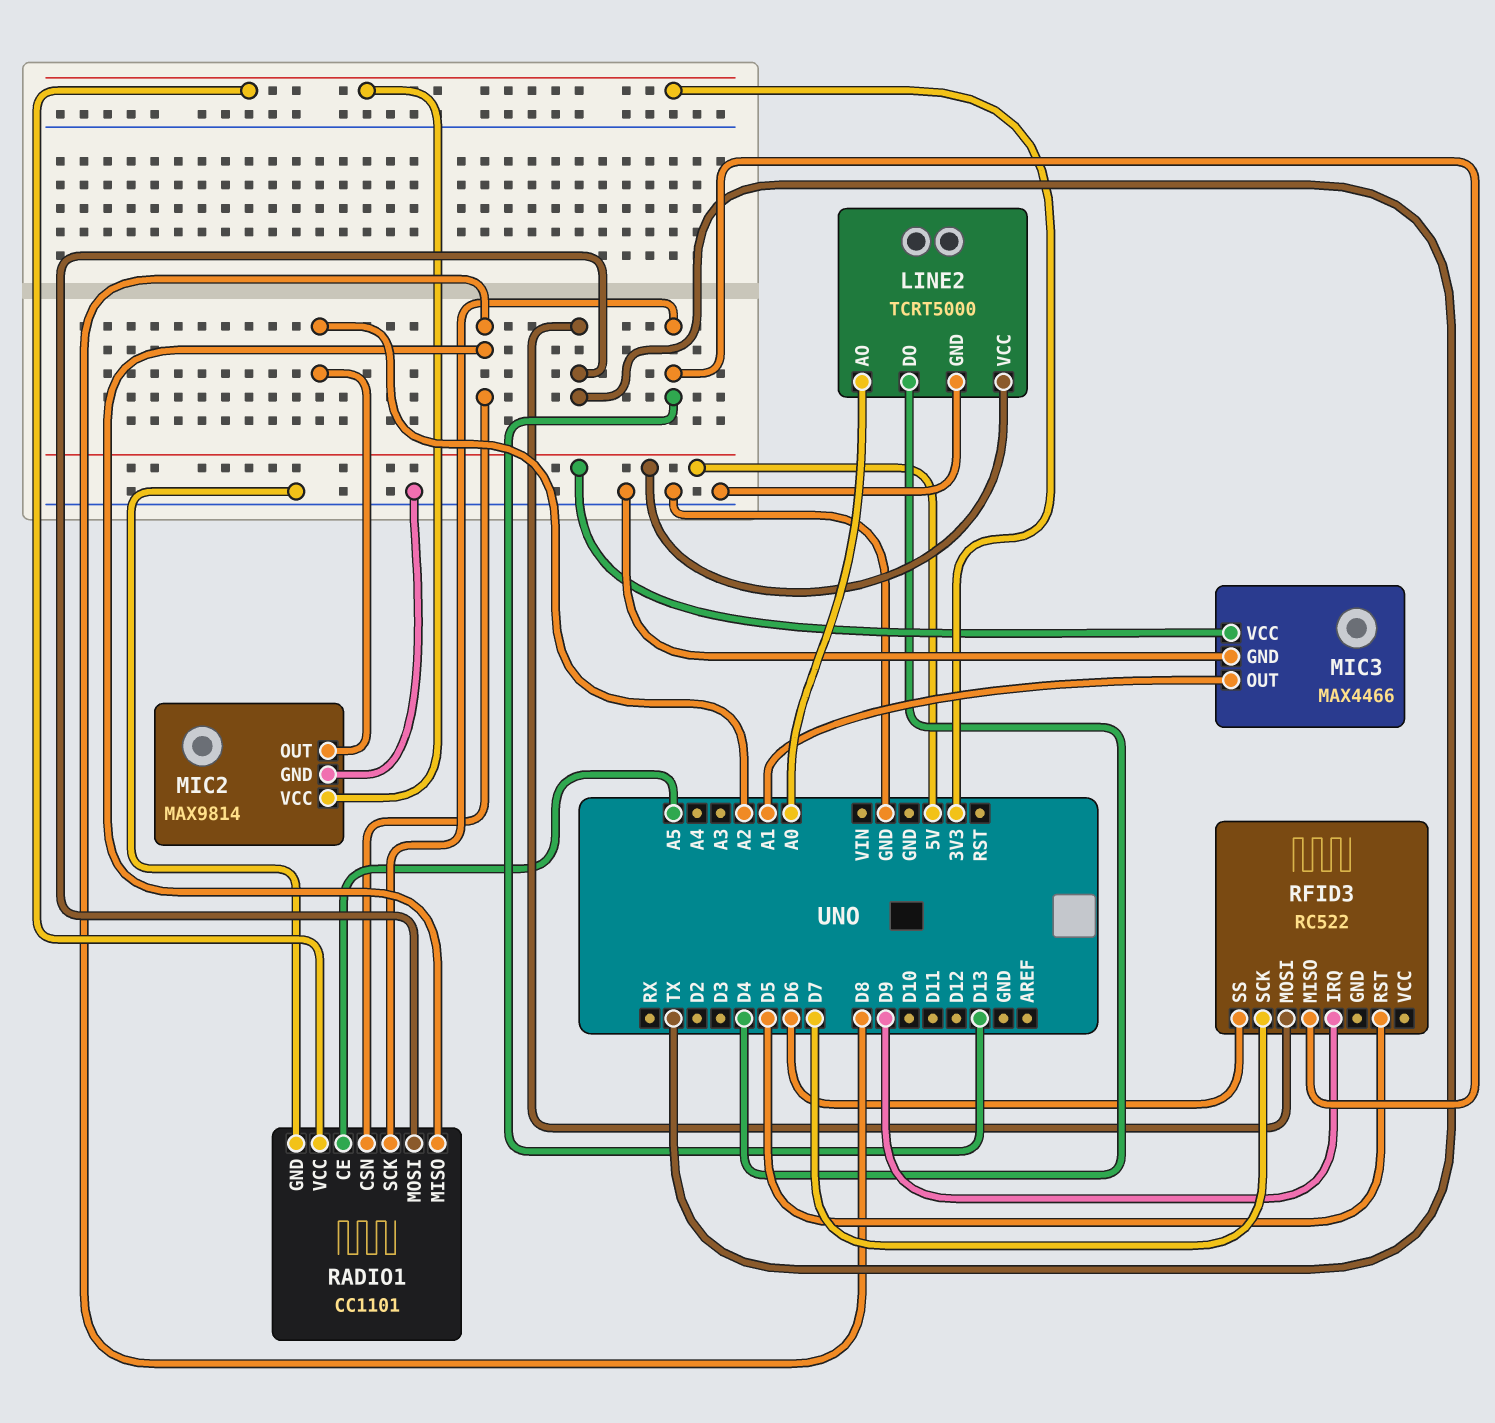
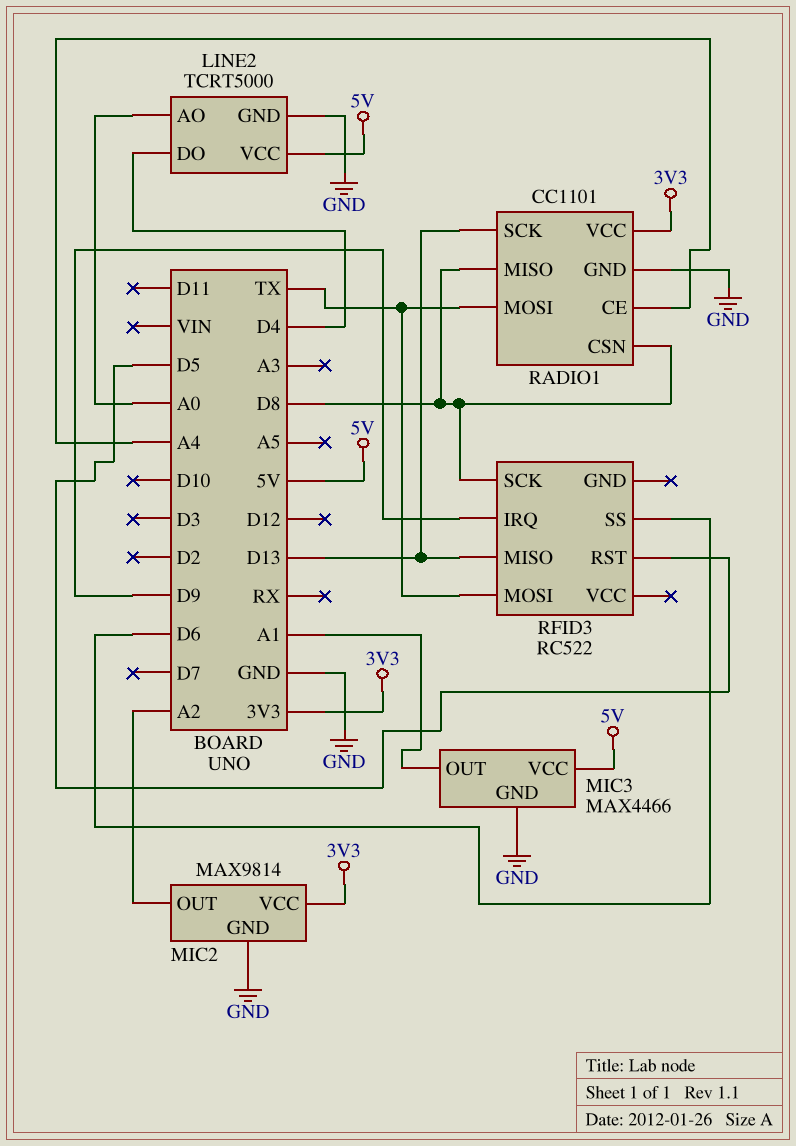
RADIO1 pin CE: A5 -> A4
RFID3 pin SCK: D7 -> D8

